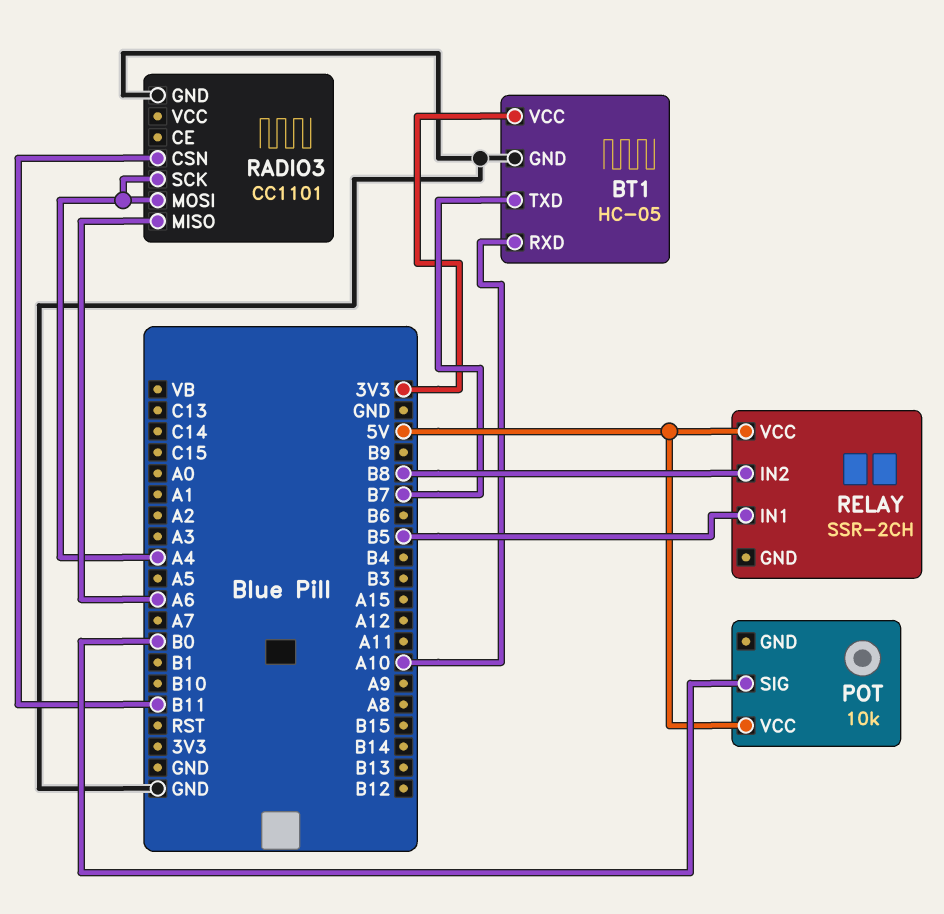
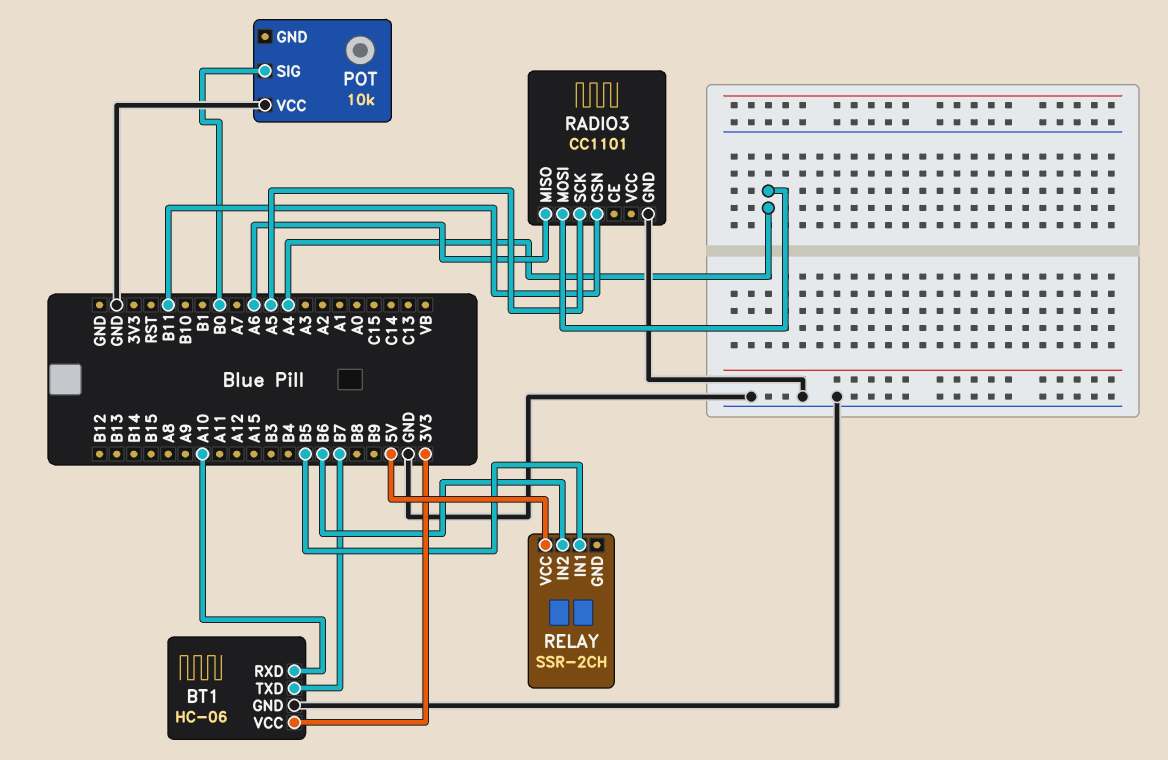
BT1: HC-05 -> HC-06
POT pin VCC: 5V -> GND
RADIO3 pin SCK: A4 -> A5
RELAY pin IN2: B8 -> B6

